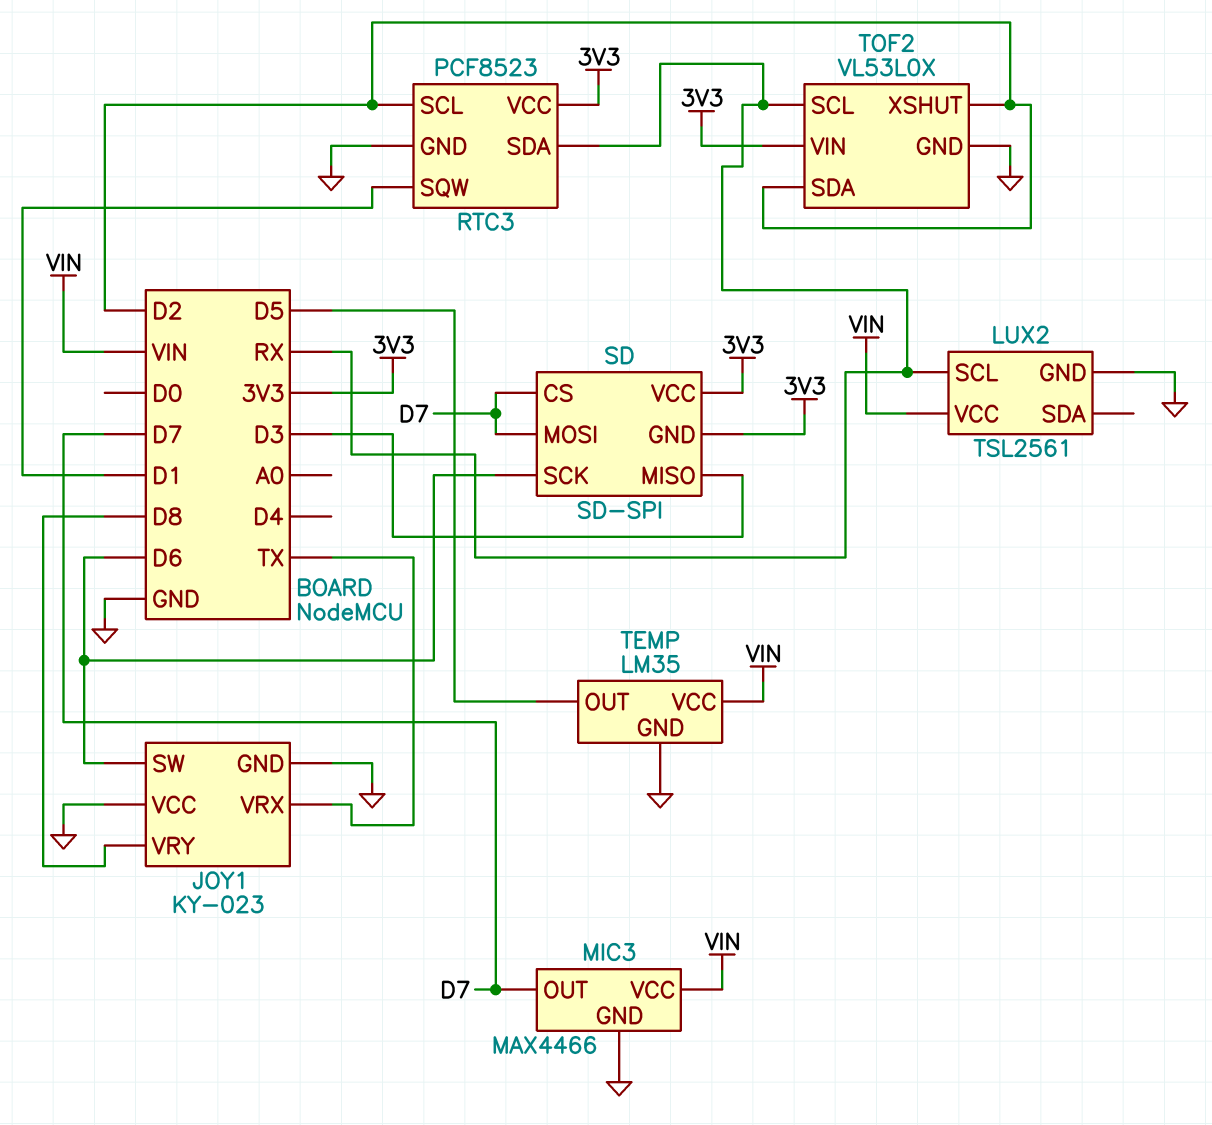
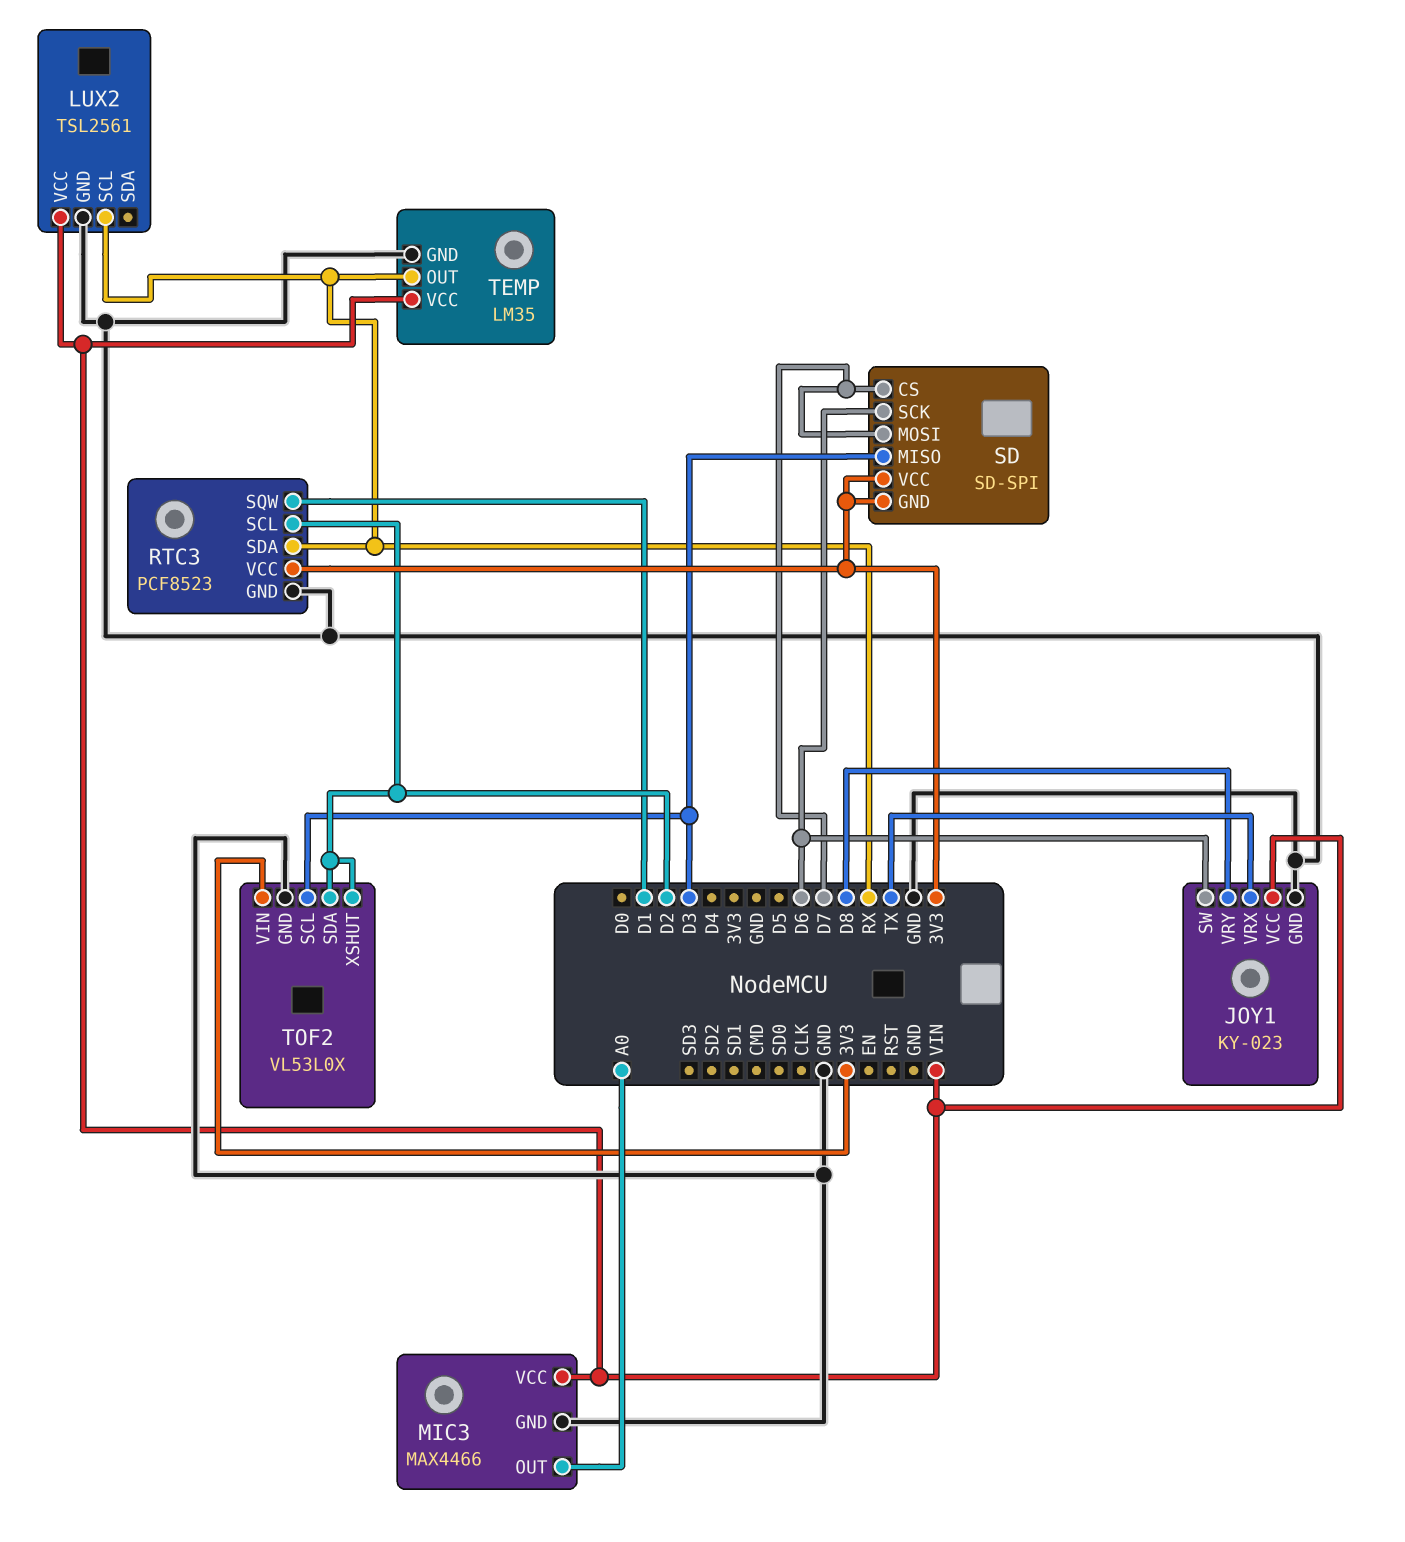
JOY1 pin VCC: GND -> VIN
MIC3 pin OUT: D7 -> A0
TEMP pin OUT: D5 -> RX
TOF2 pin SCL: RX -> D3

